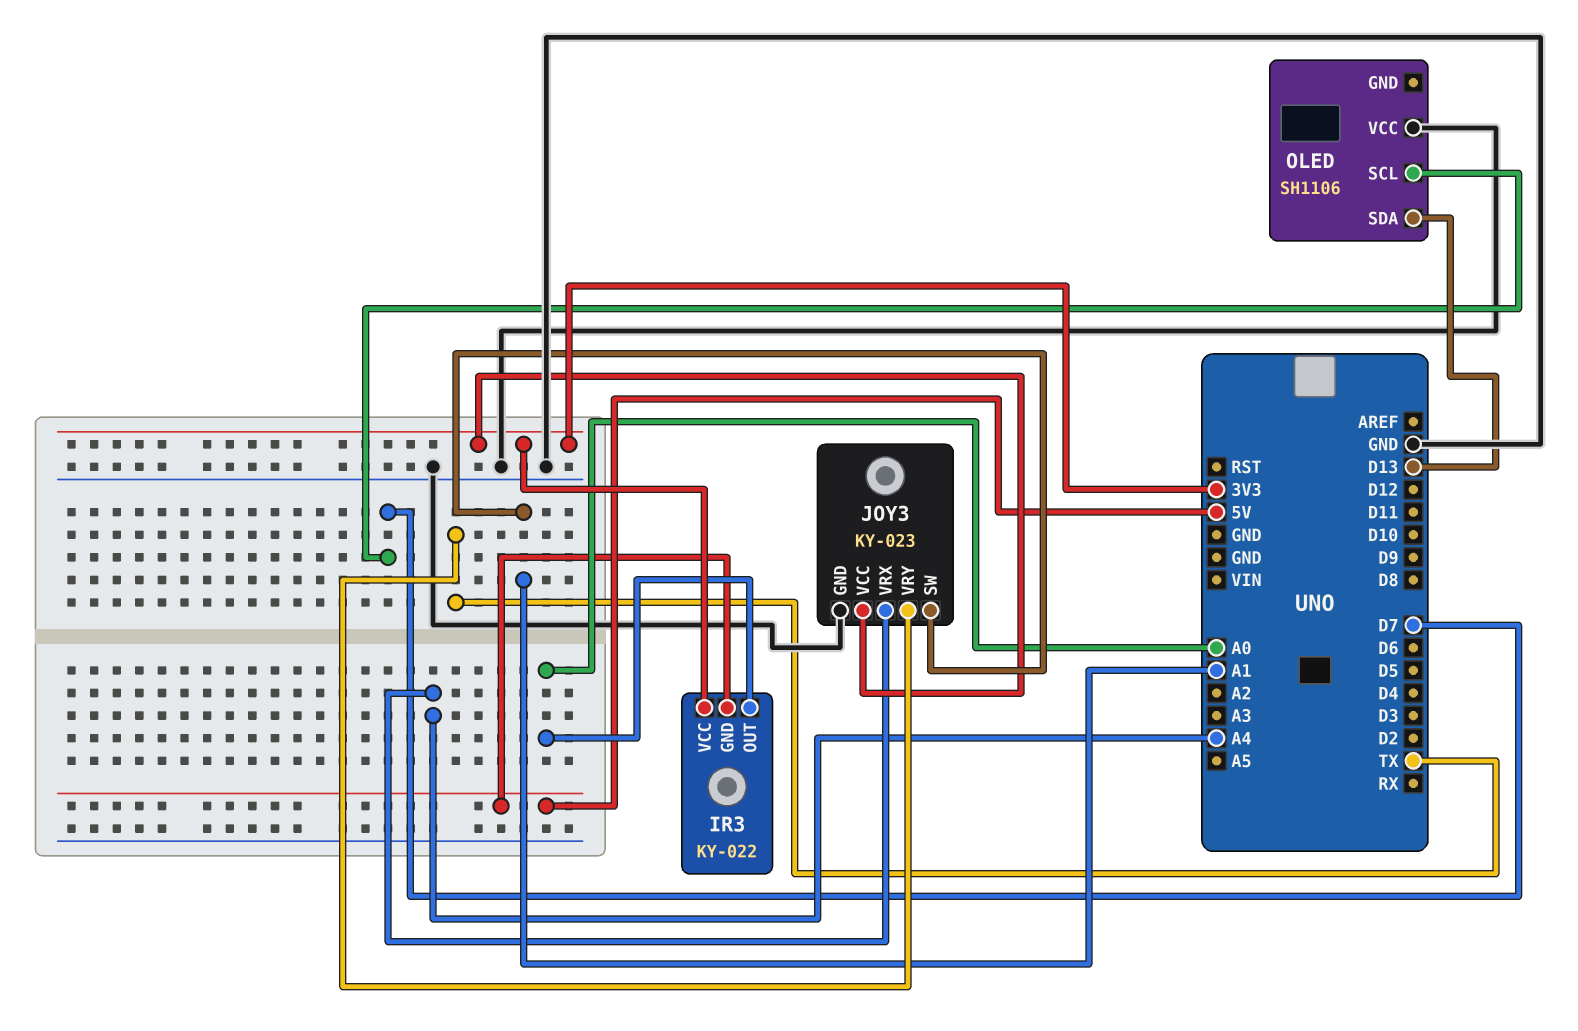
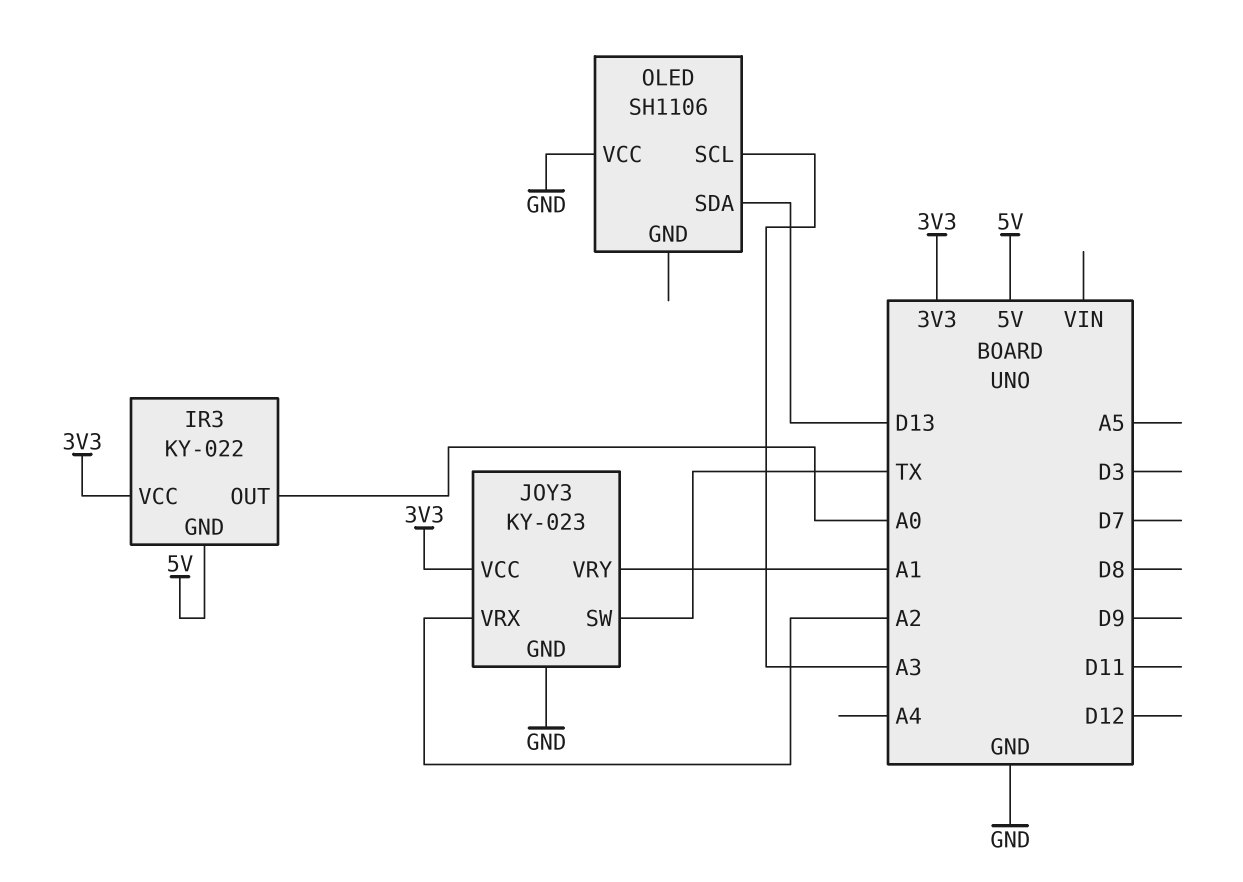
JOY3 pin SW: A1 -> TX
JOY3 pin VRX: A4 -> A2
JOY3 pin VRY: TX -> A1
OLED pin SCL: D7 -> A3

